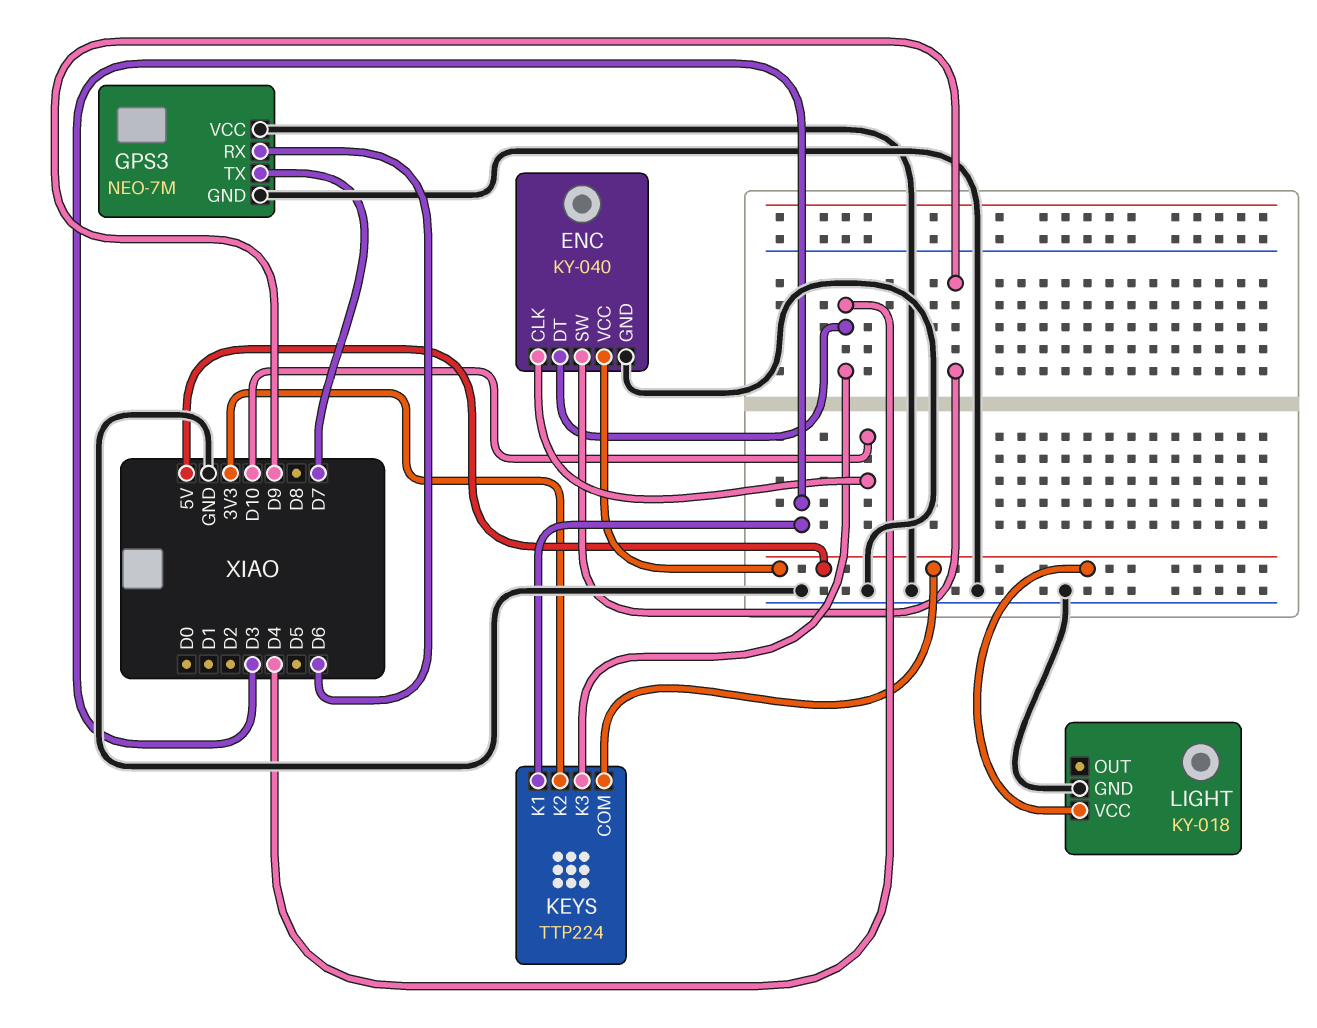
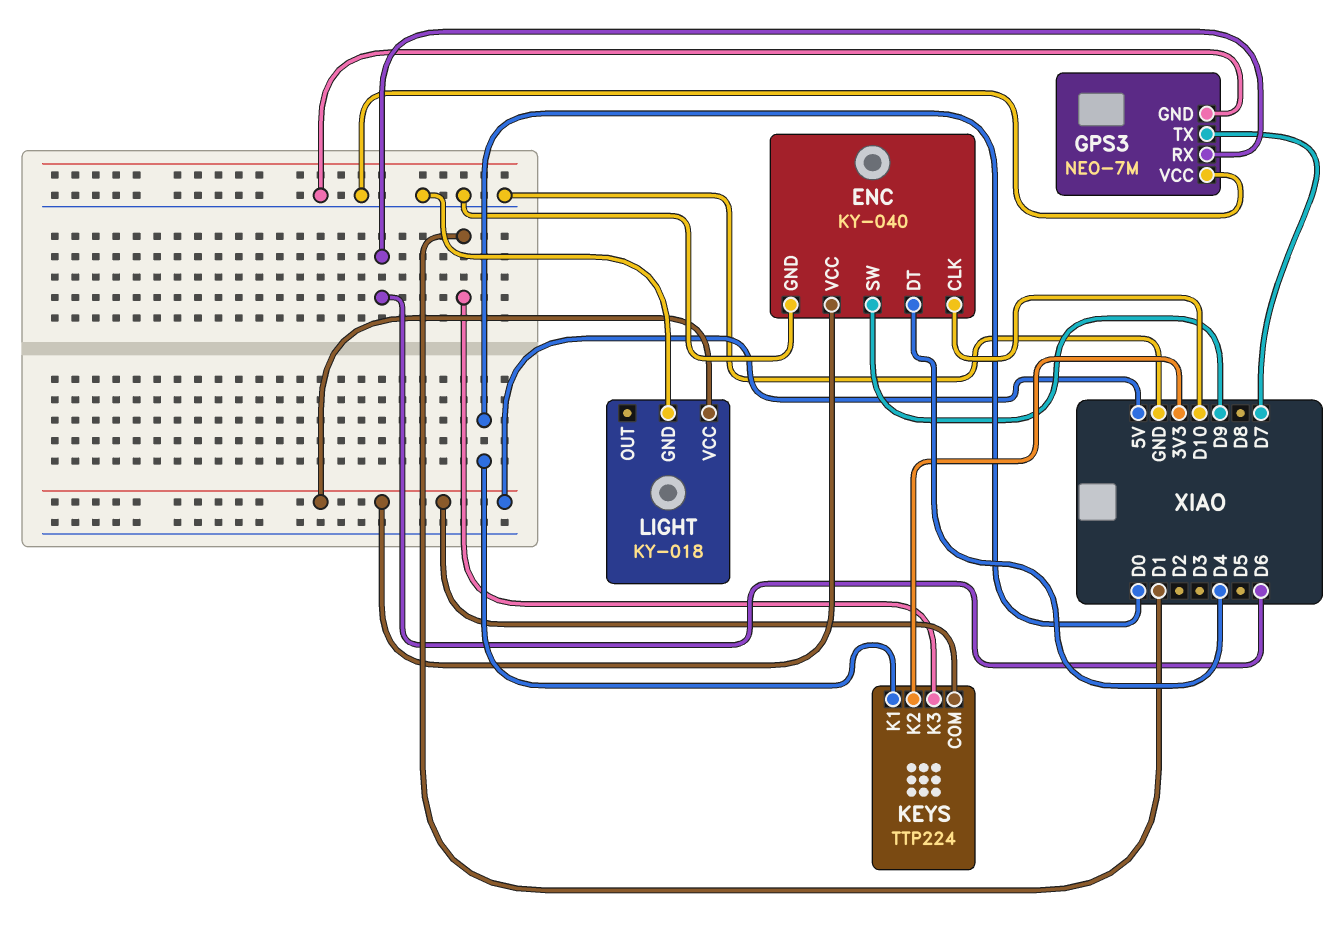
KEYS pin K1: D3 -> D0
KEYS pin K3: D4 -> D1

